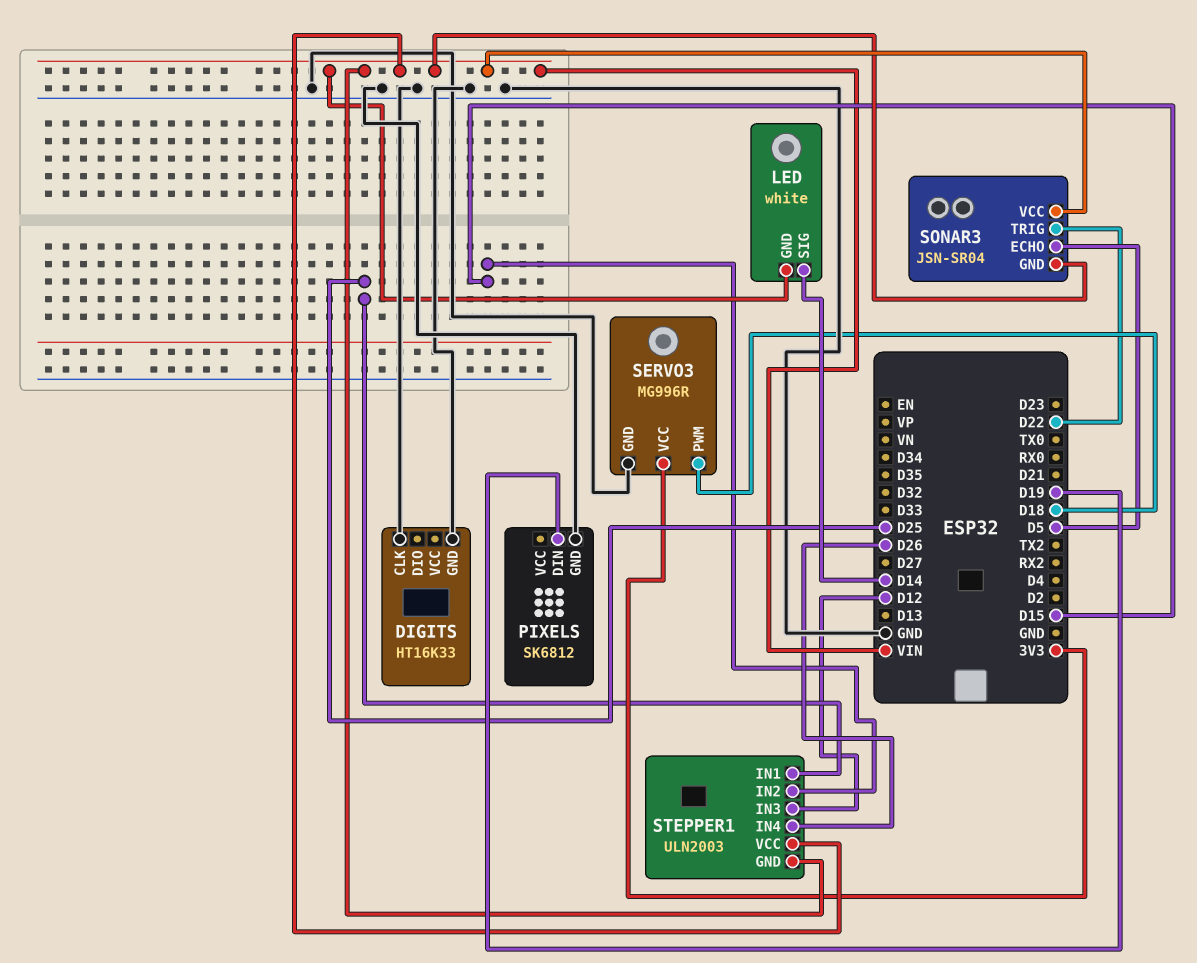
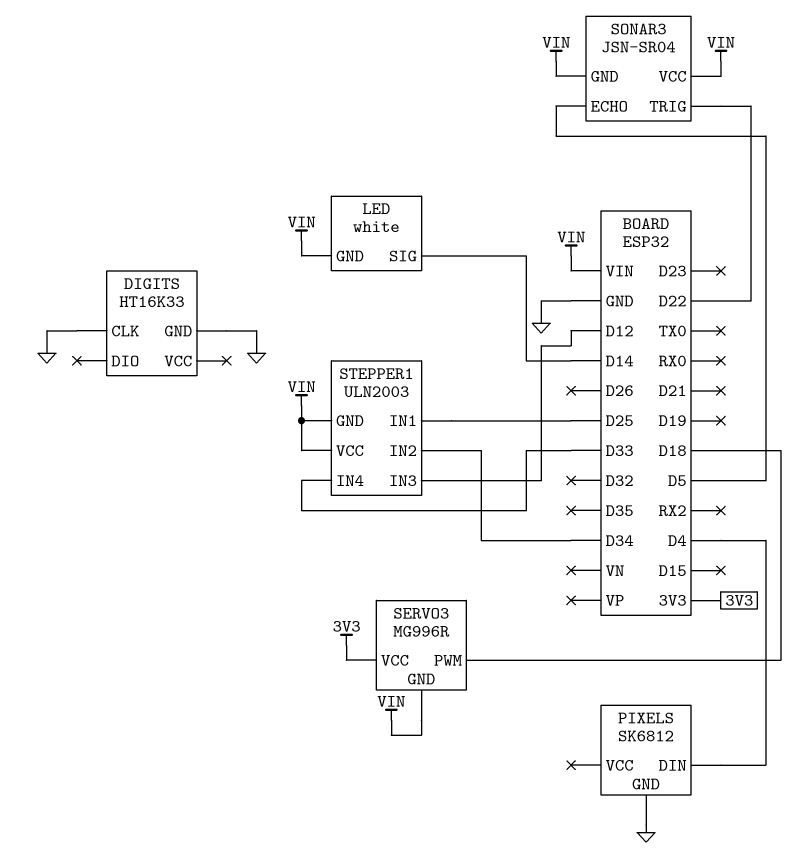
PIXELS pin DIN: D19 -> D4
SERVO3 pin GND: GND -> VIN
STEPPER1 pin IN2: D15 -> D34
STEPPER1 pin IN4: D26 -> D33

